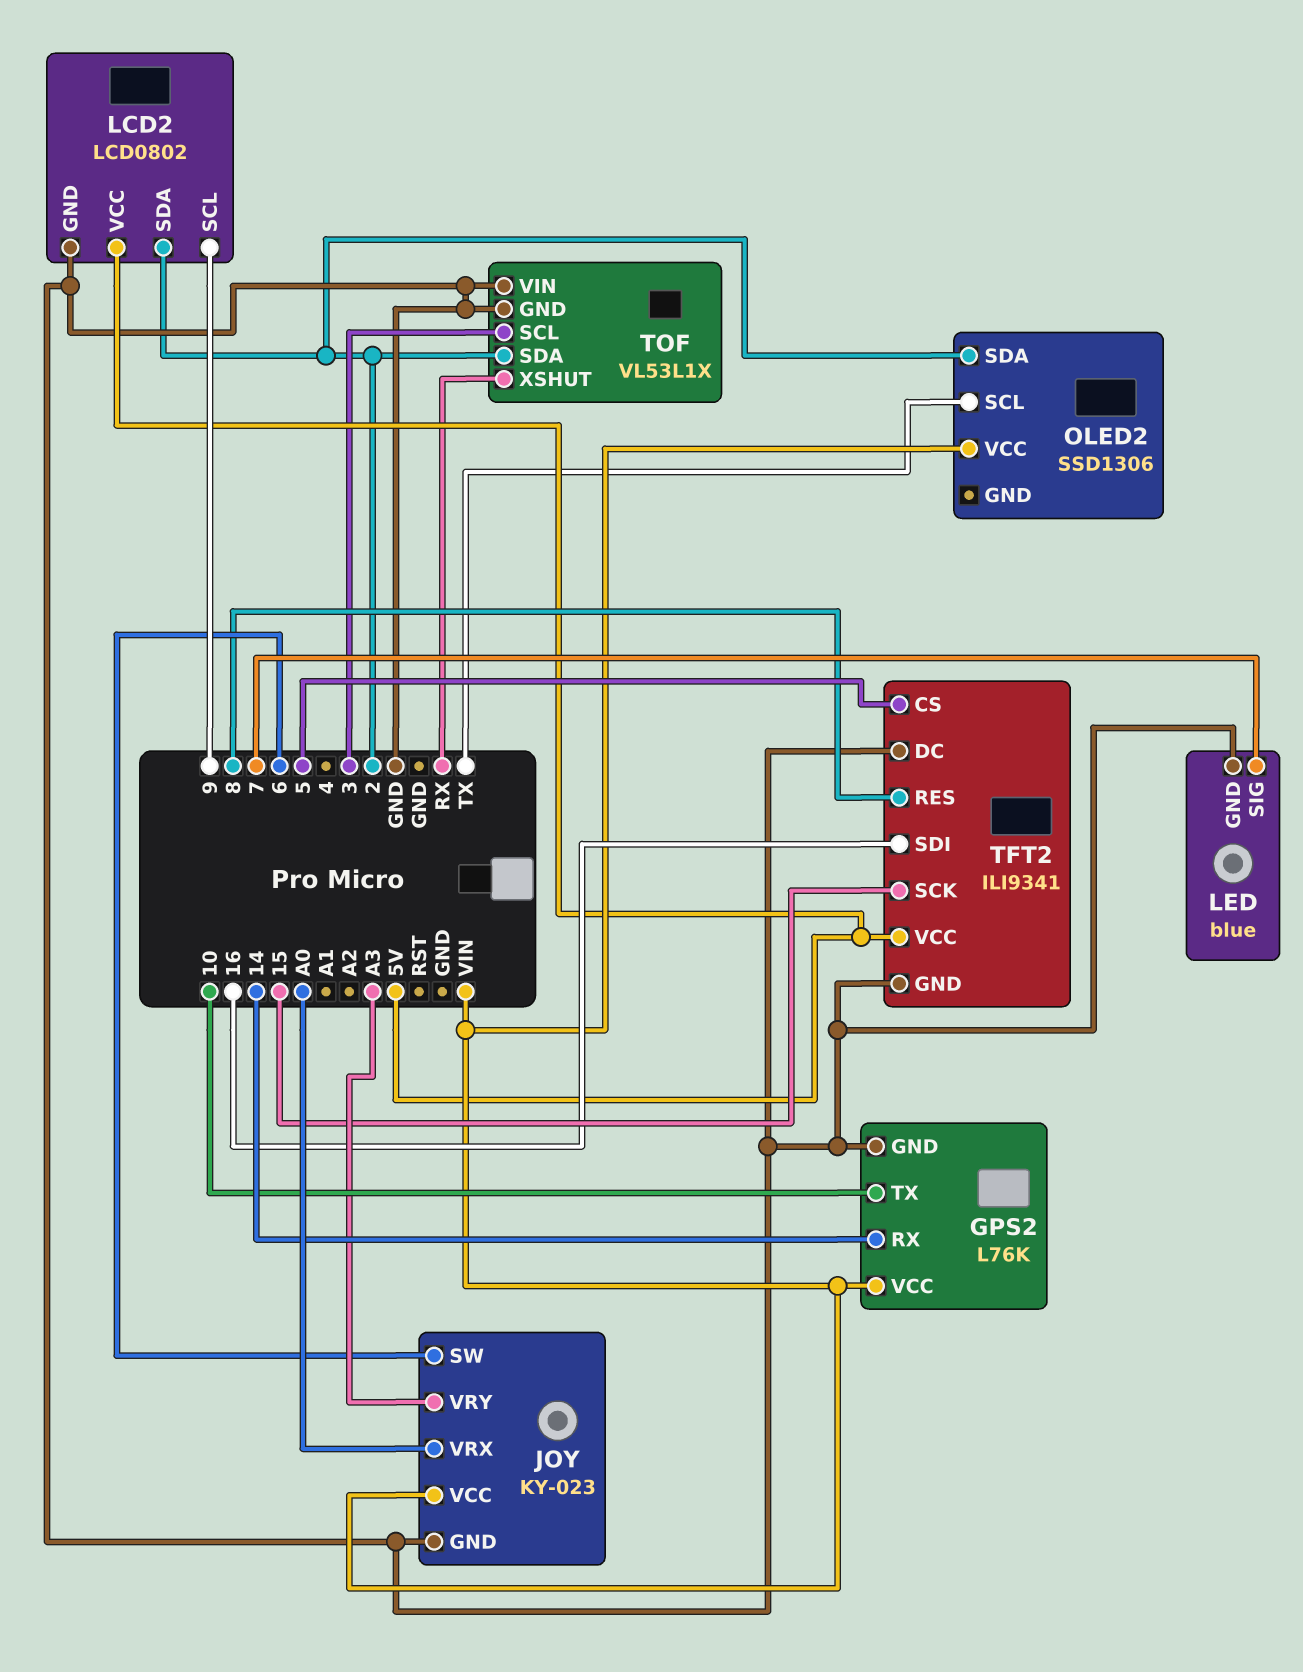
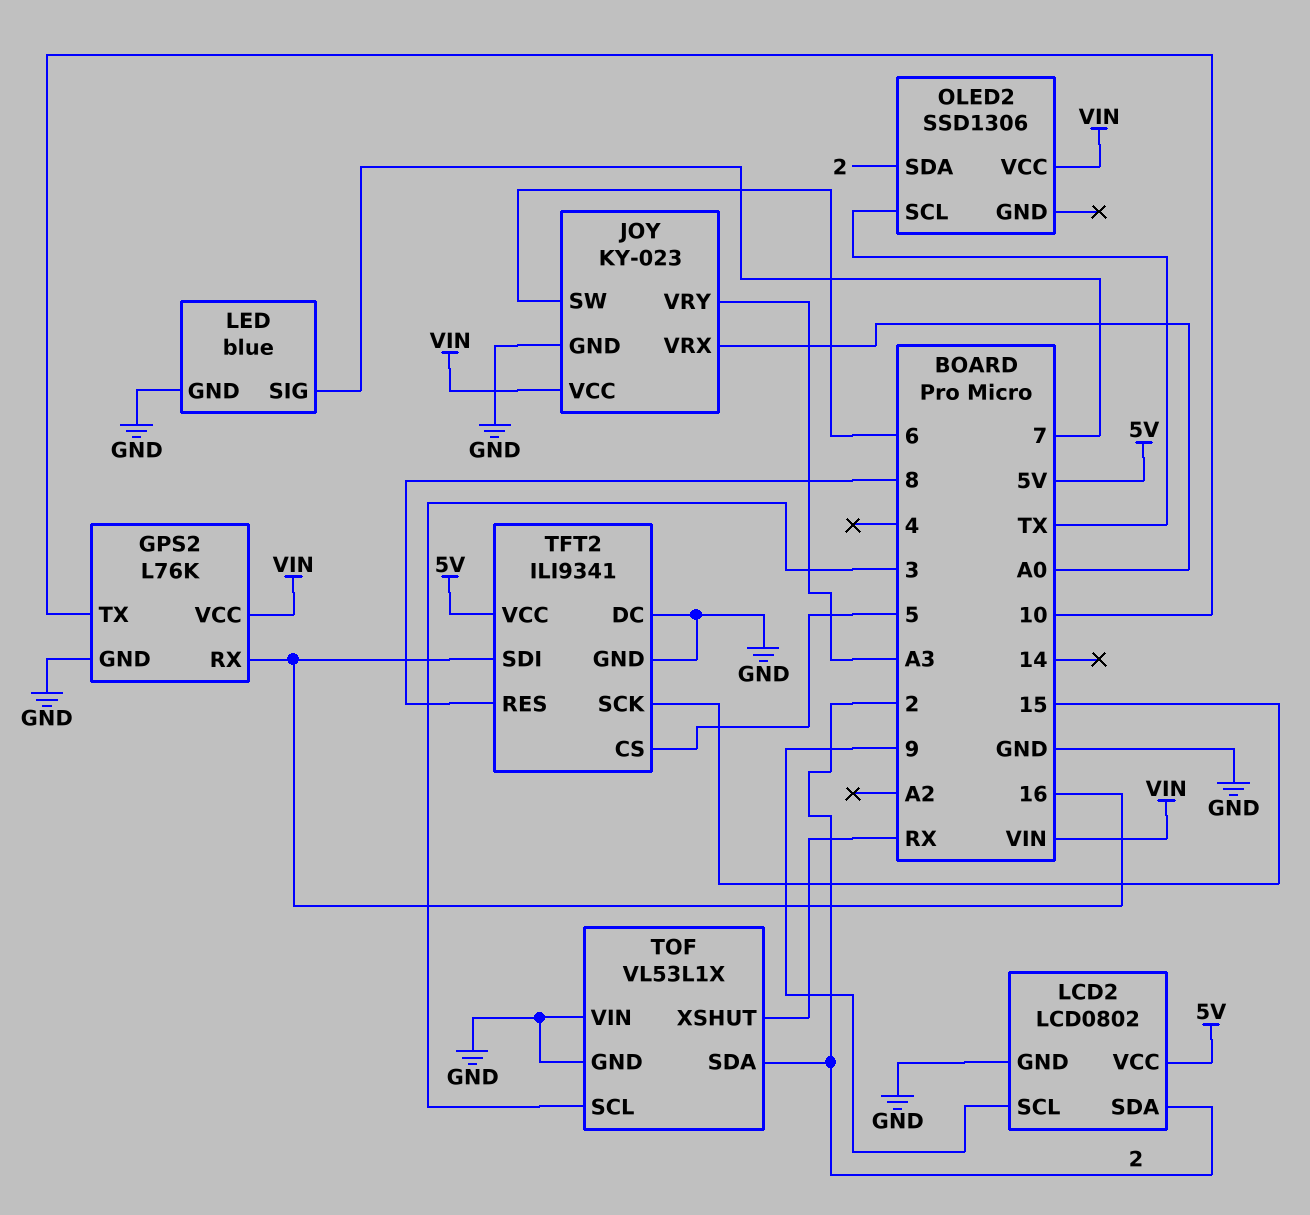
GPS2 pin RX: 14 -> 16

